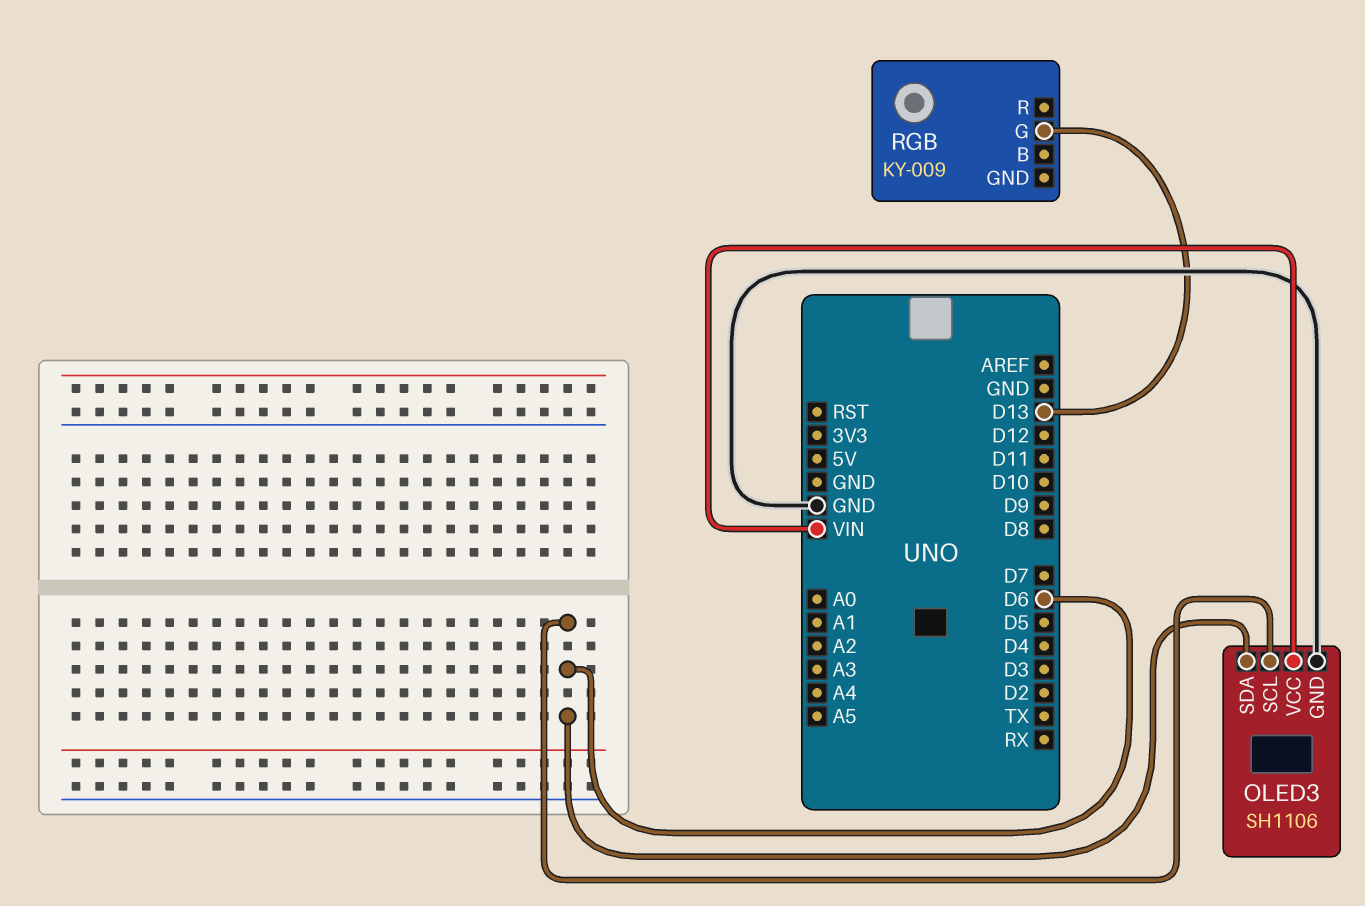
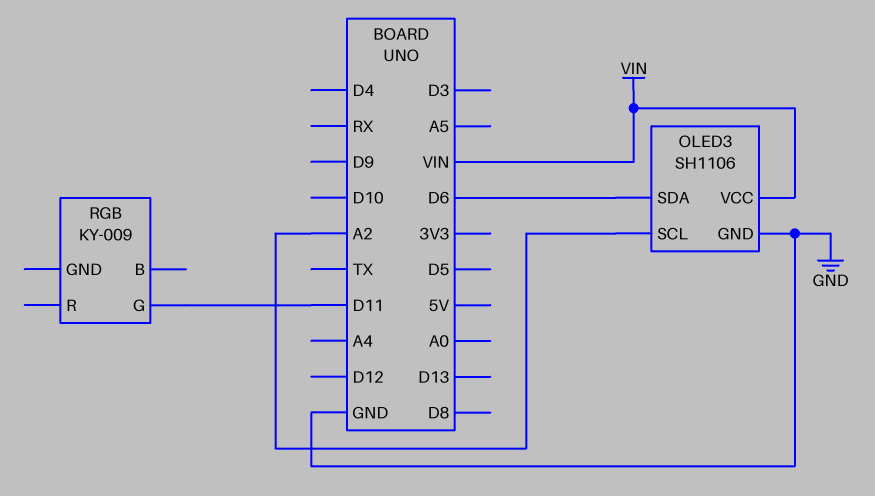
OLED3 pin SCL: D6 -> A2
RGB pin G: D13 -> D11

